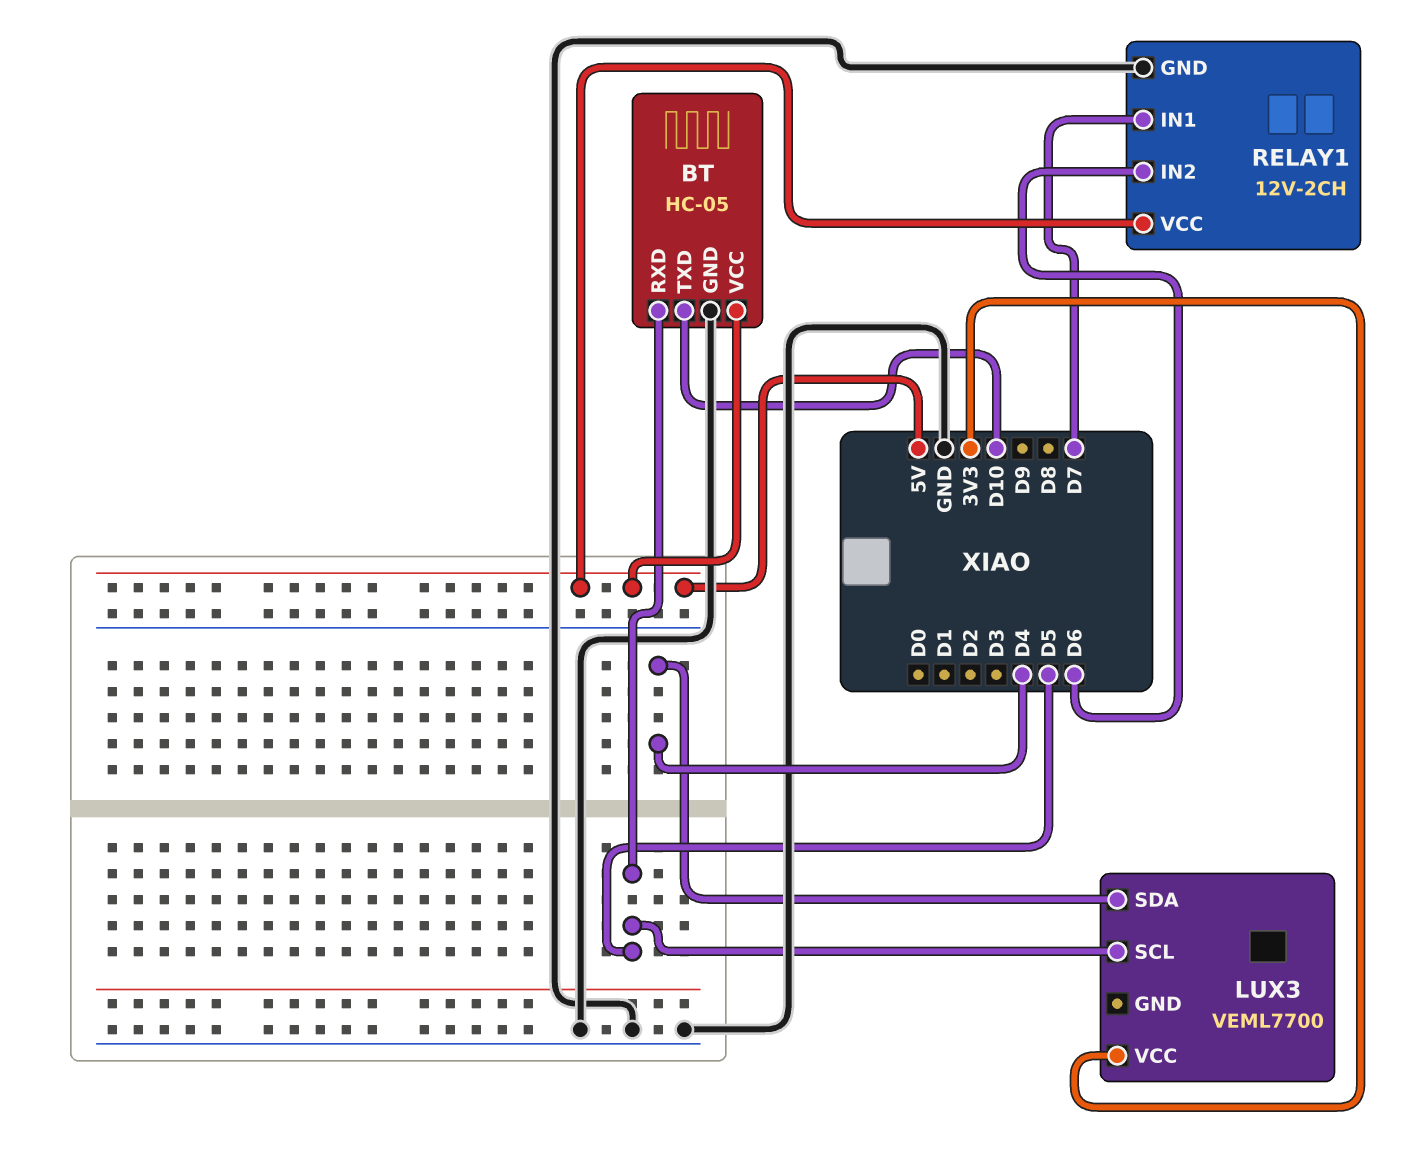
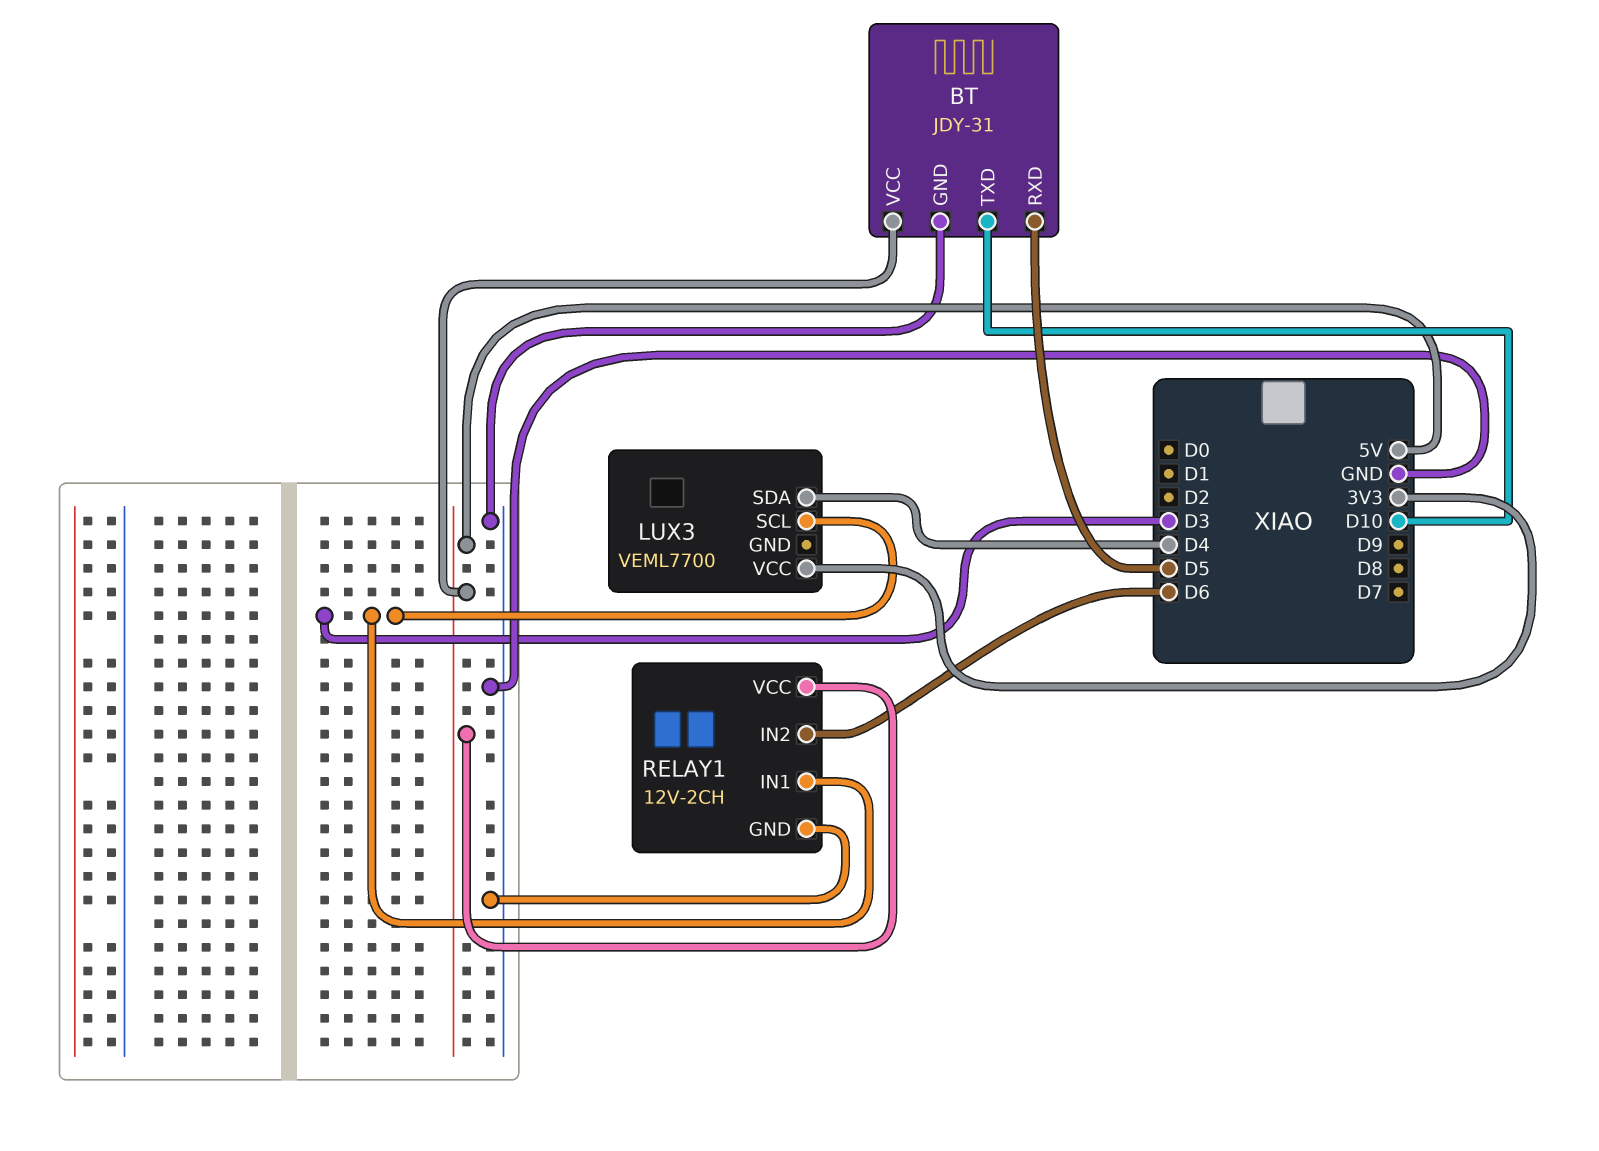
BT: HC-05 -> JDY-31
LUX3 pin SCL: D5 -> D3
RELAY1 pin IN1: D7 -> D3

